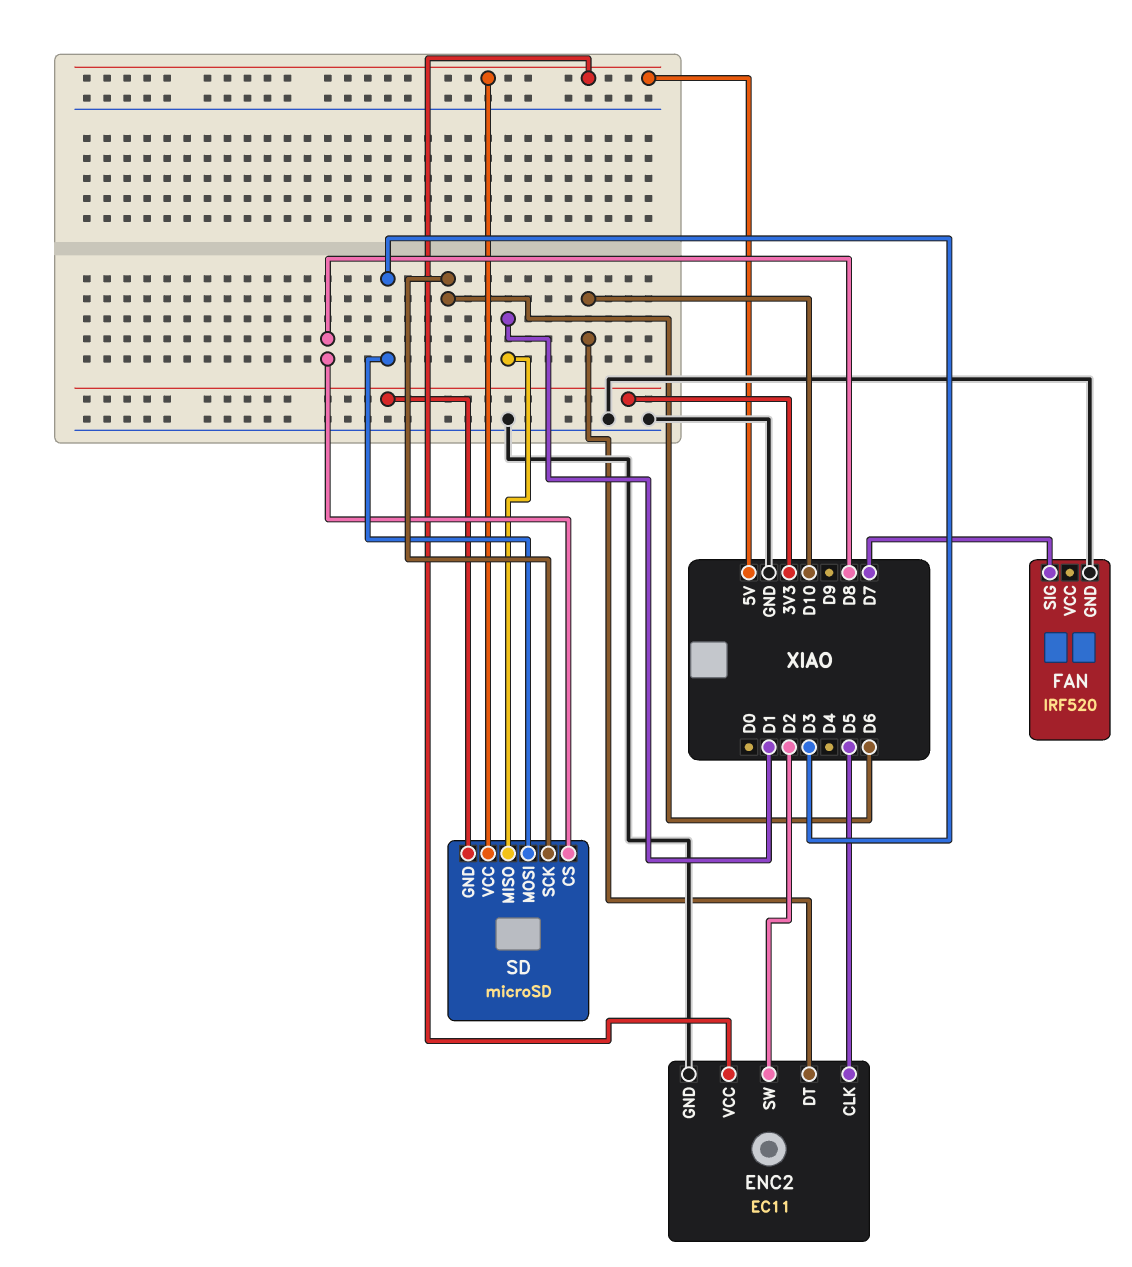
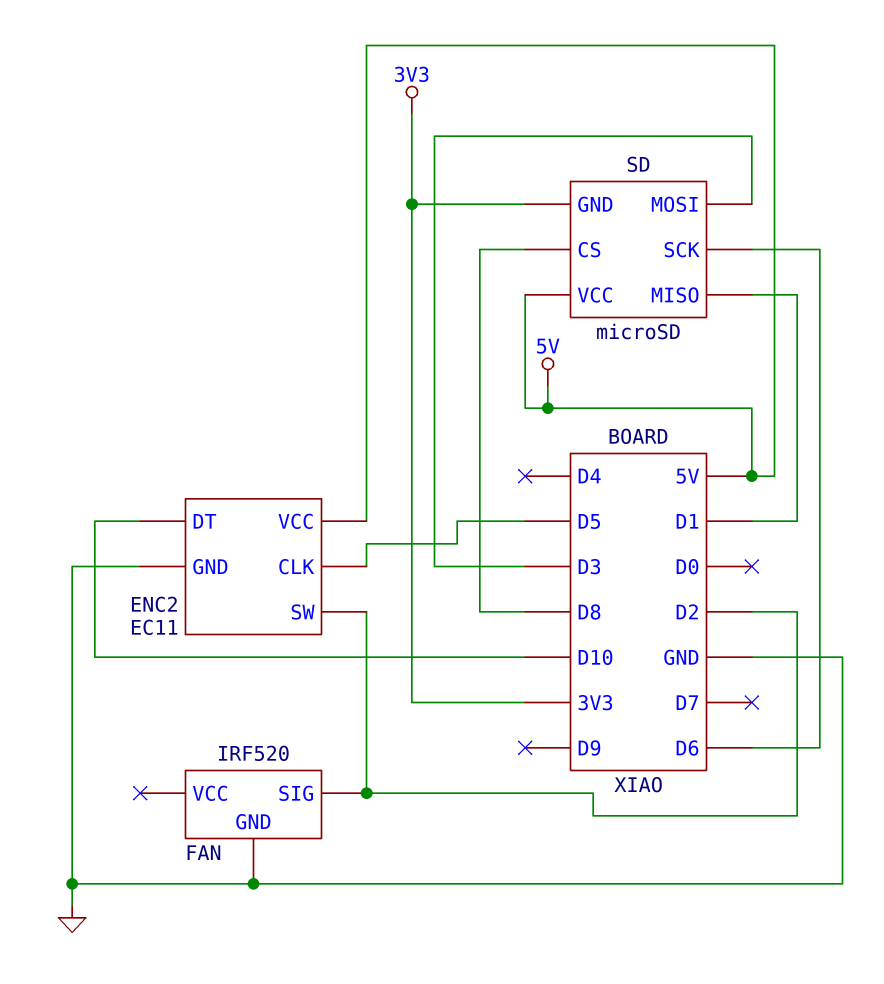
FAN pin SIG: D7 -> D2

